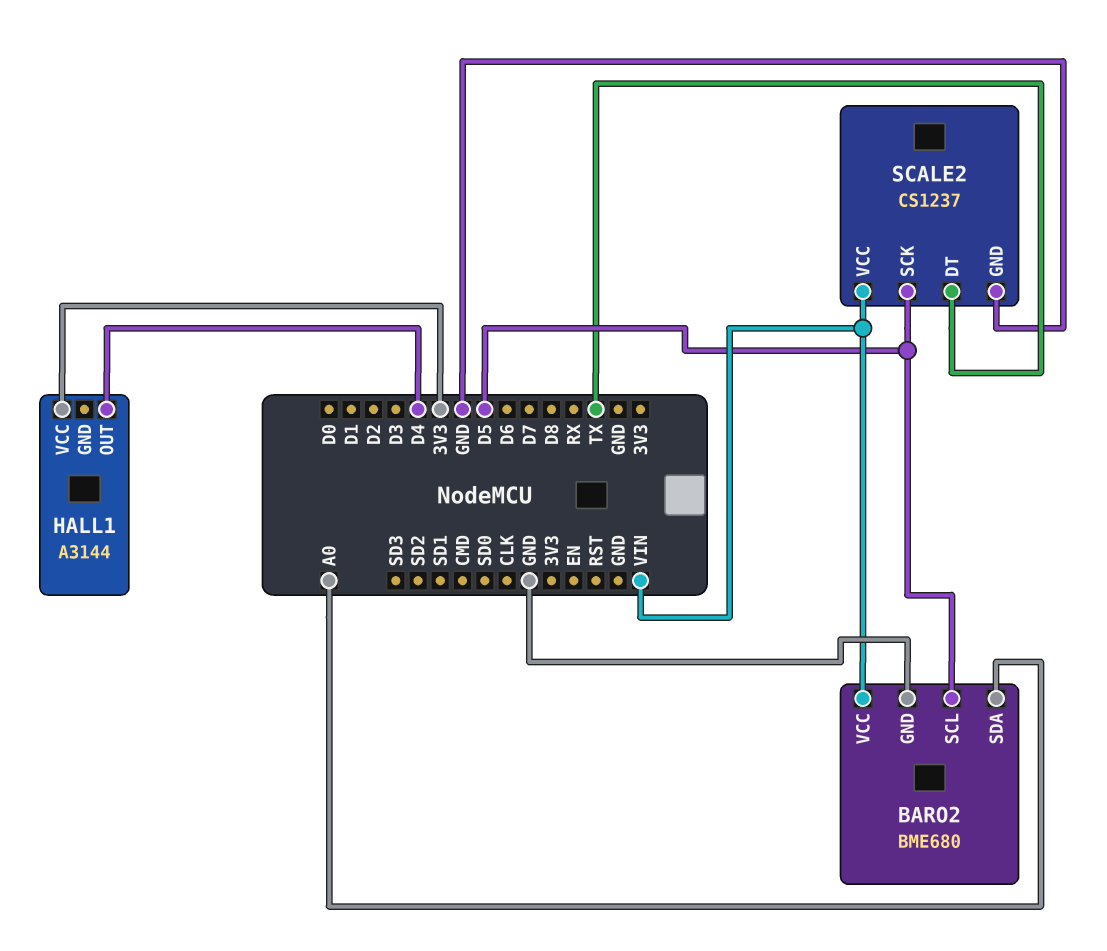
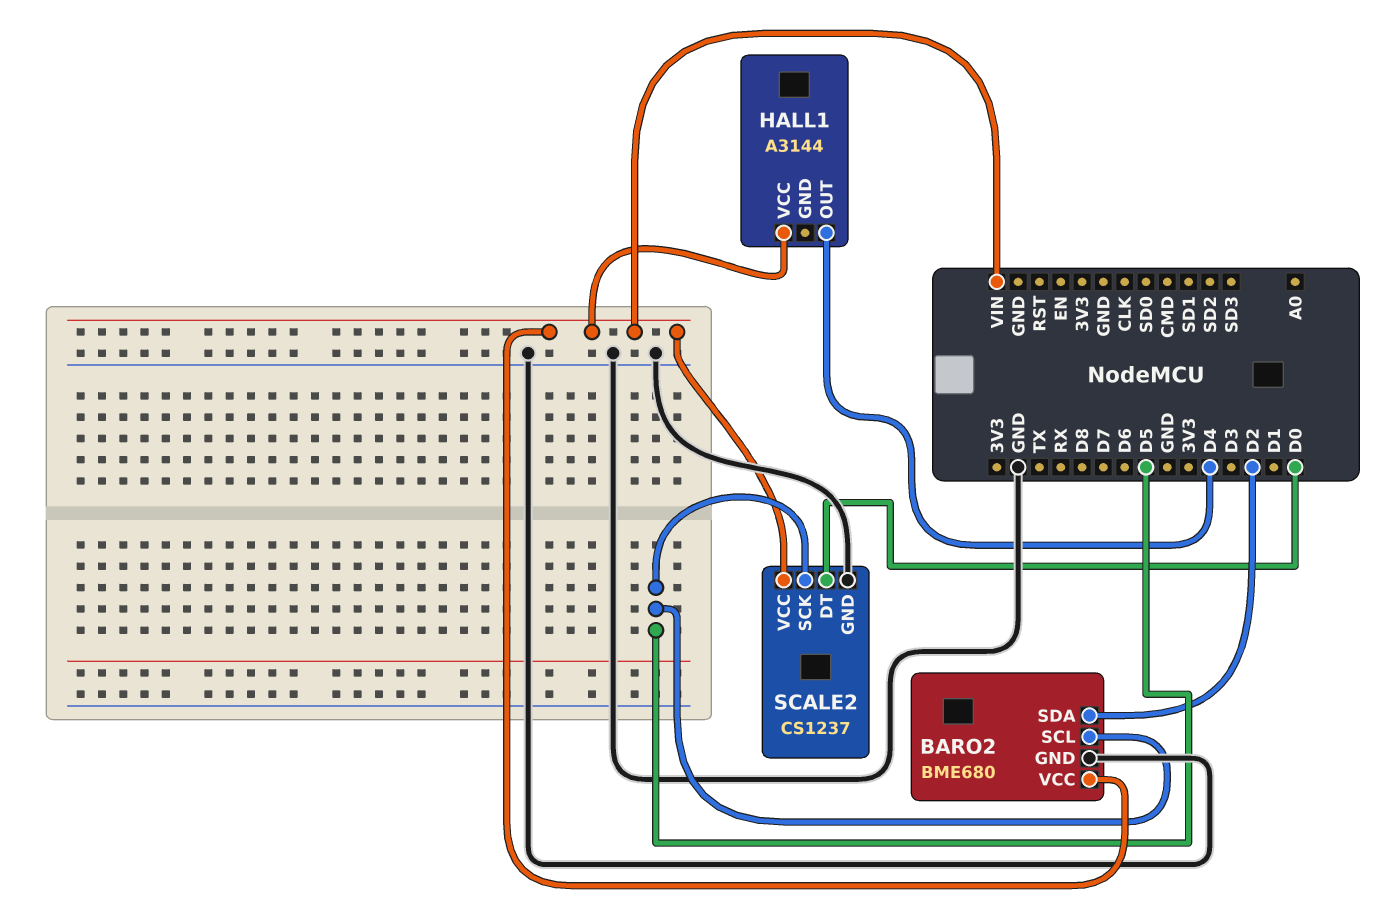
BARO2 pin SDA: A0 -> D2
HALL1 pin VCC: 3V3 -> VIN
SCALE2 pin DT: TX -> D0

